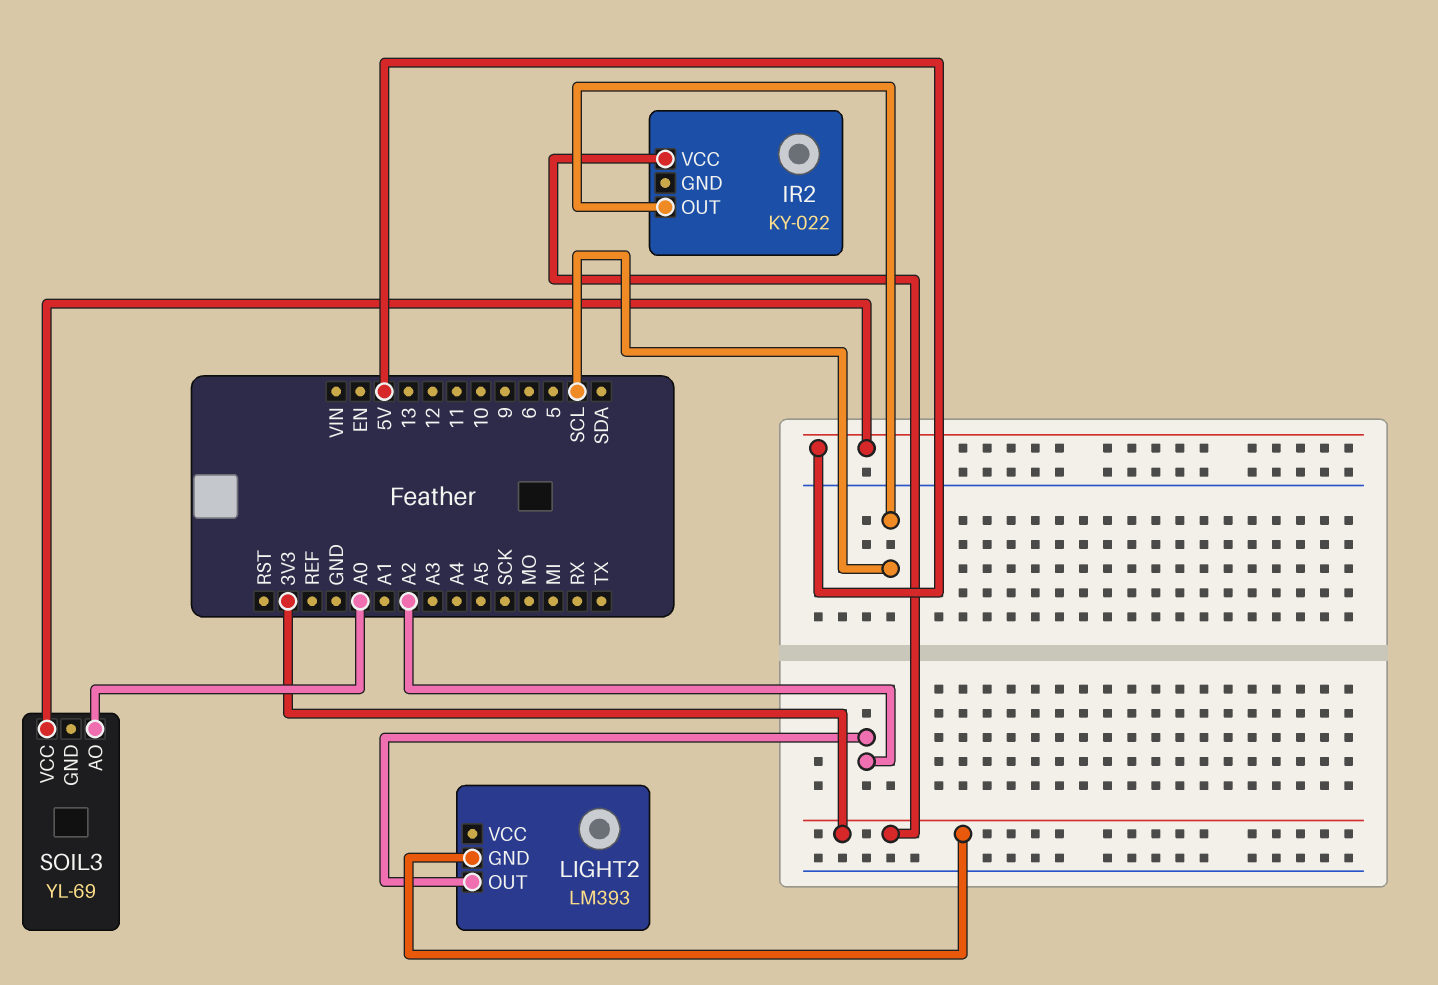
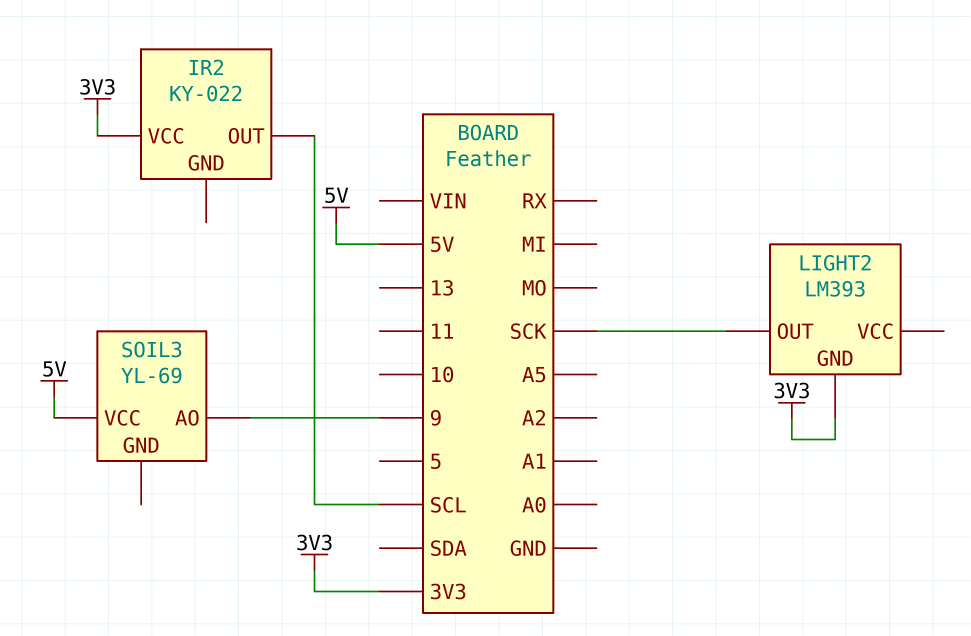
LIGHT2 pin OUT: A2 -> SCK
SOIL3 pin AO: A0 -> 9

